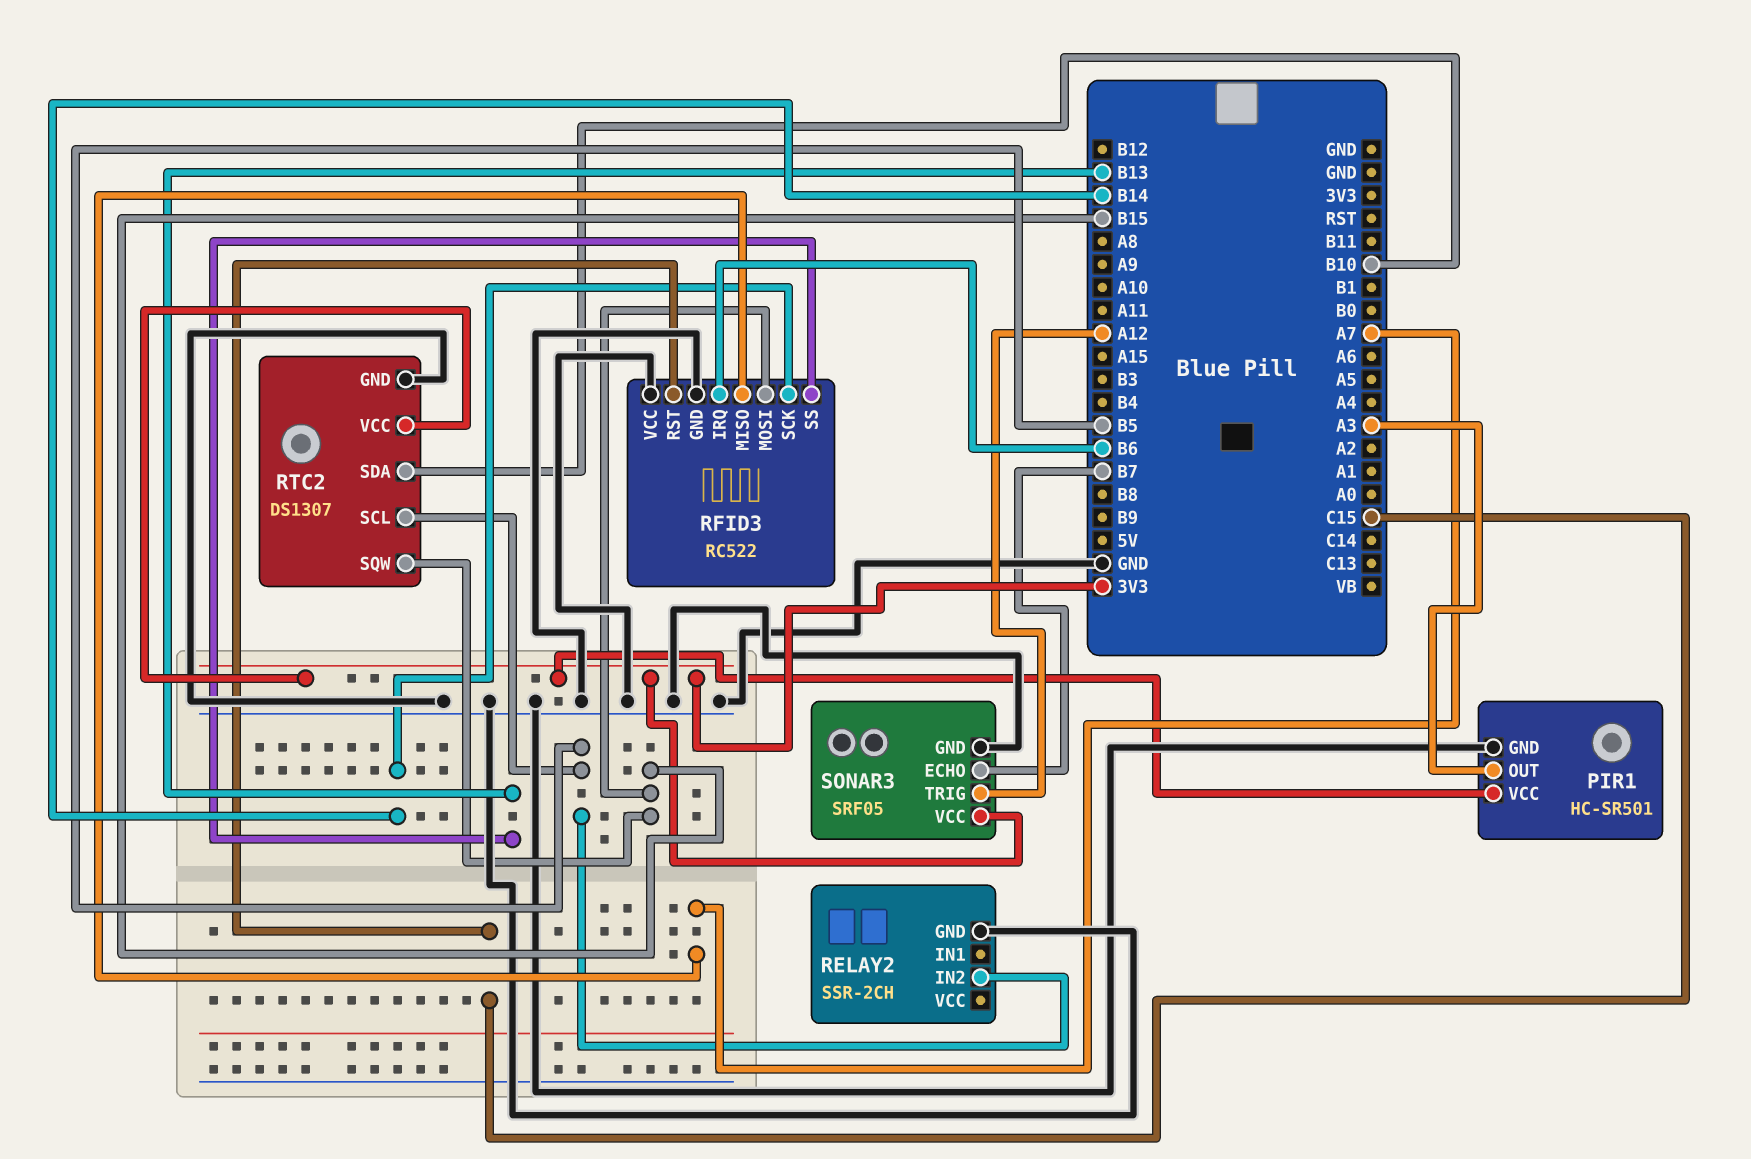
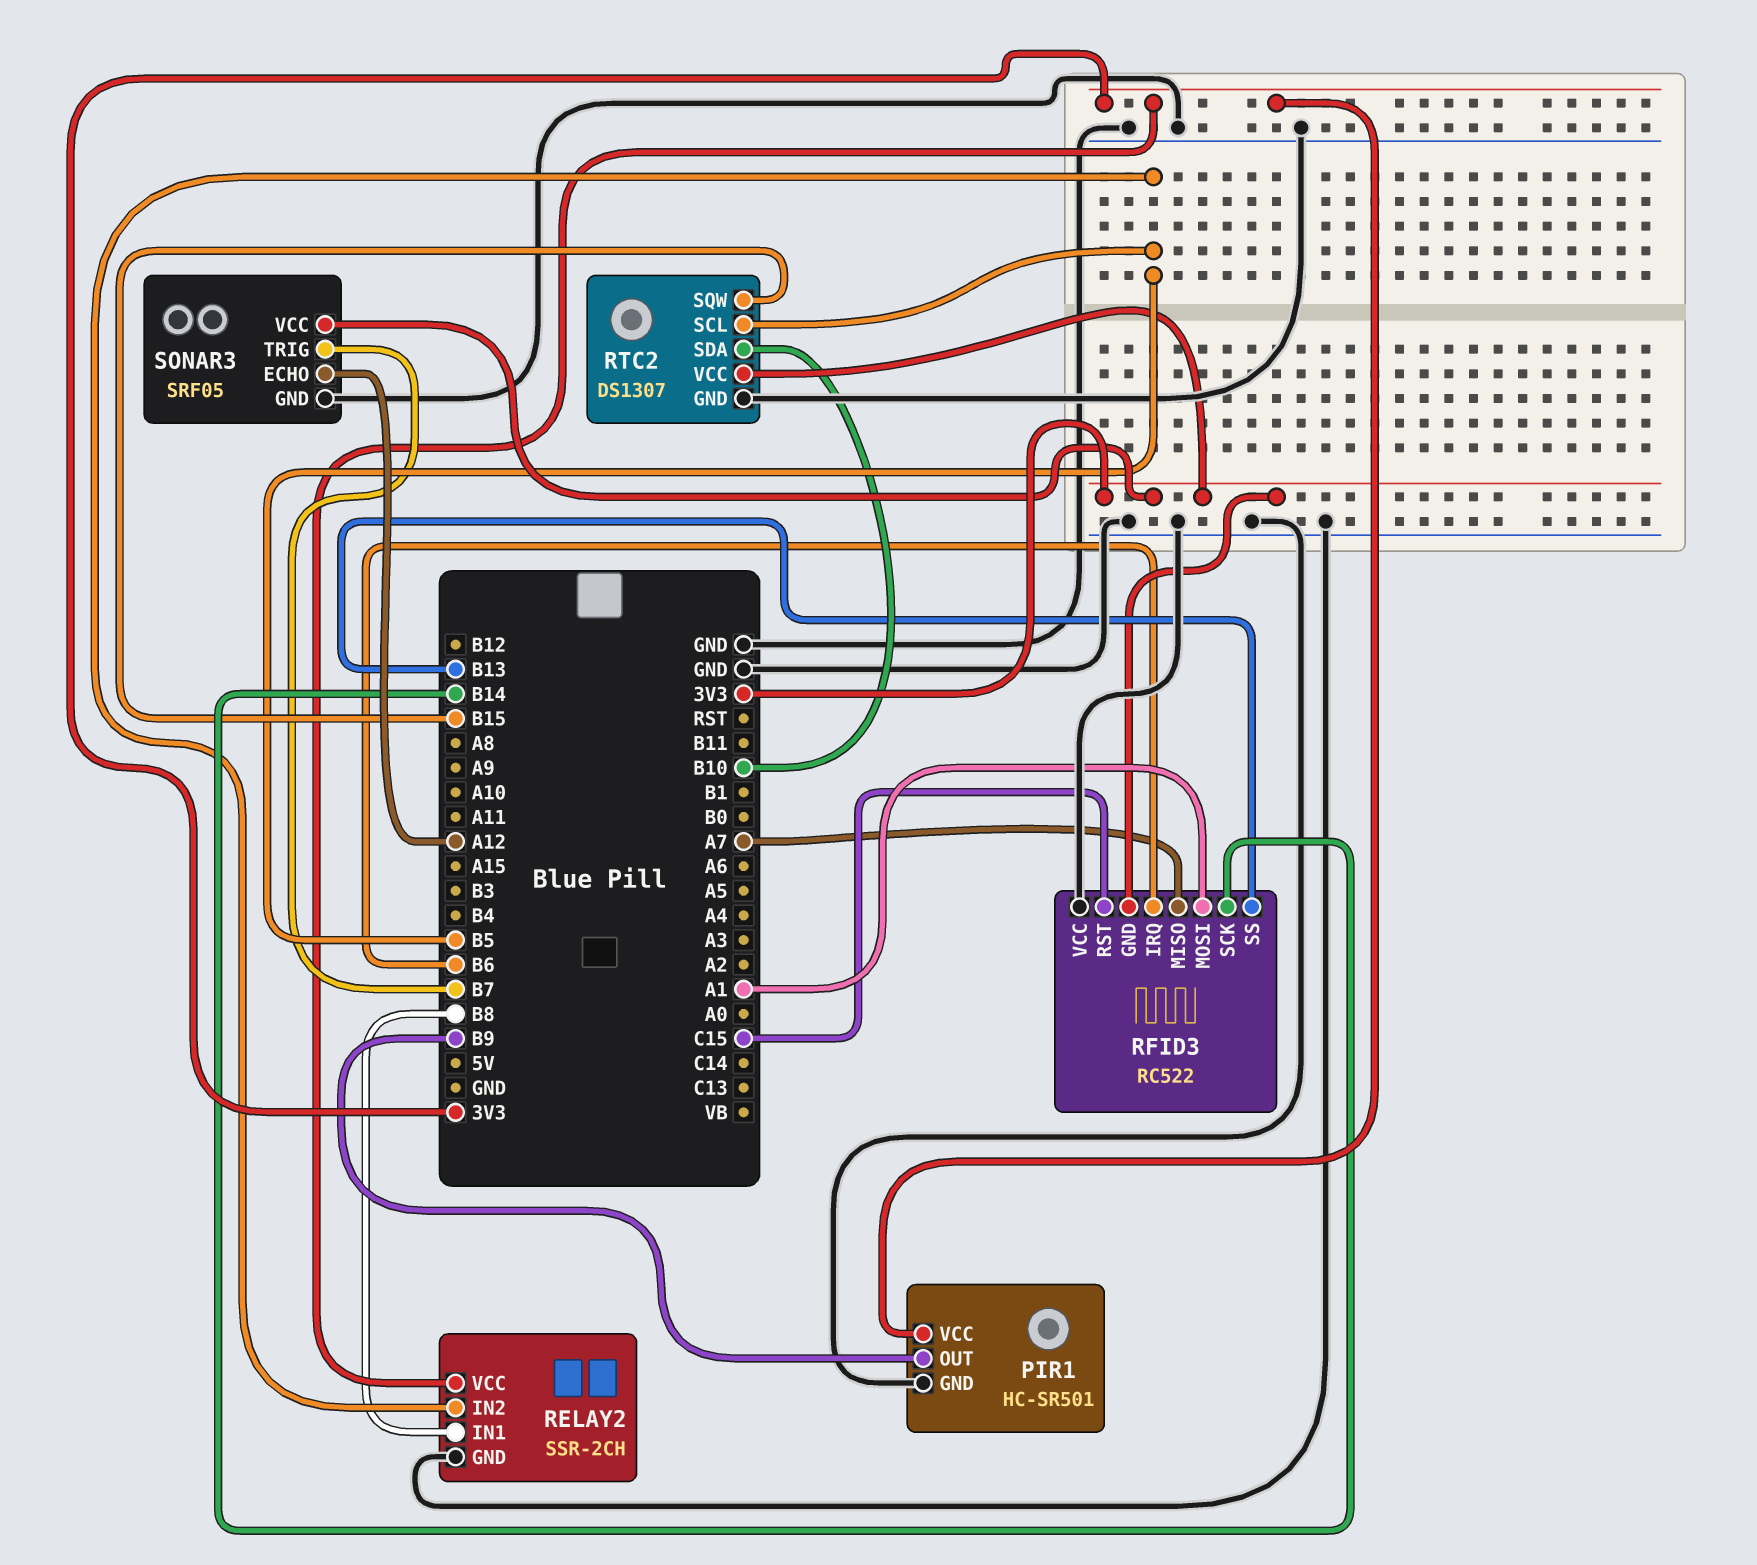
PIR1 pin OUT: A3 -> B9
RELAY2 pin IN1: none -> B8
RELAY2 pin VCC: none -> 3V3
RFID3 pin GND: GND -> 3V3
RFID3 pin MOSI: B15 -> A1
SONAR3 pin ECHO: B7 -> A12
SONAR3 pin TRIG: A12 -> B7

